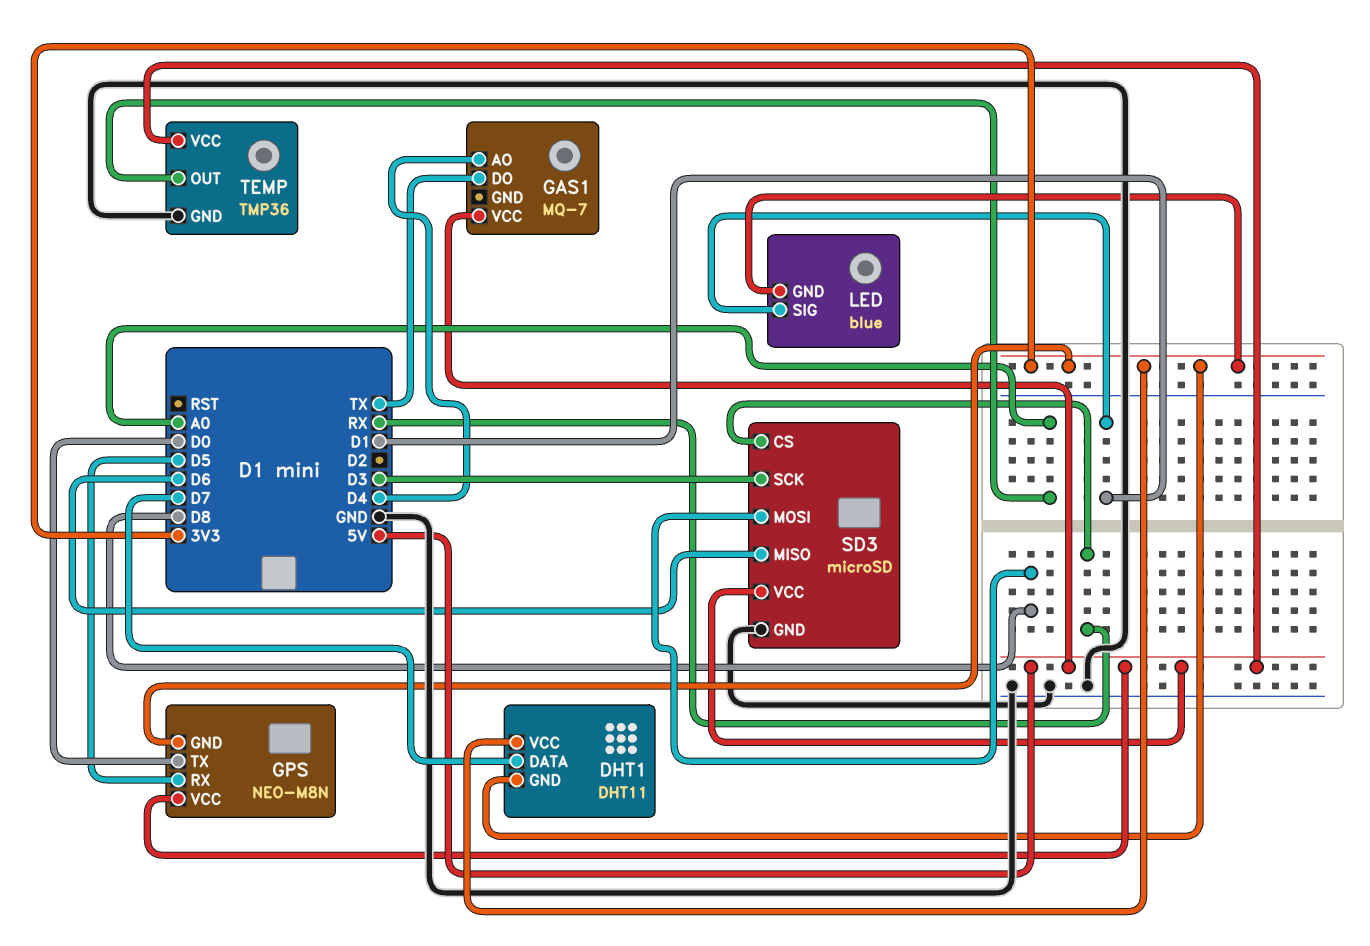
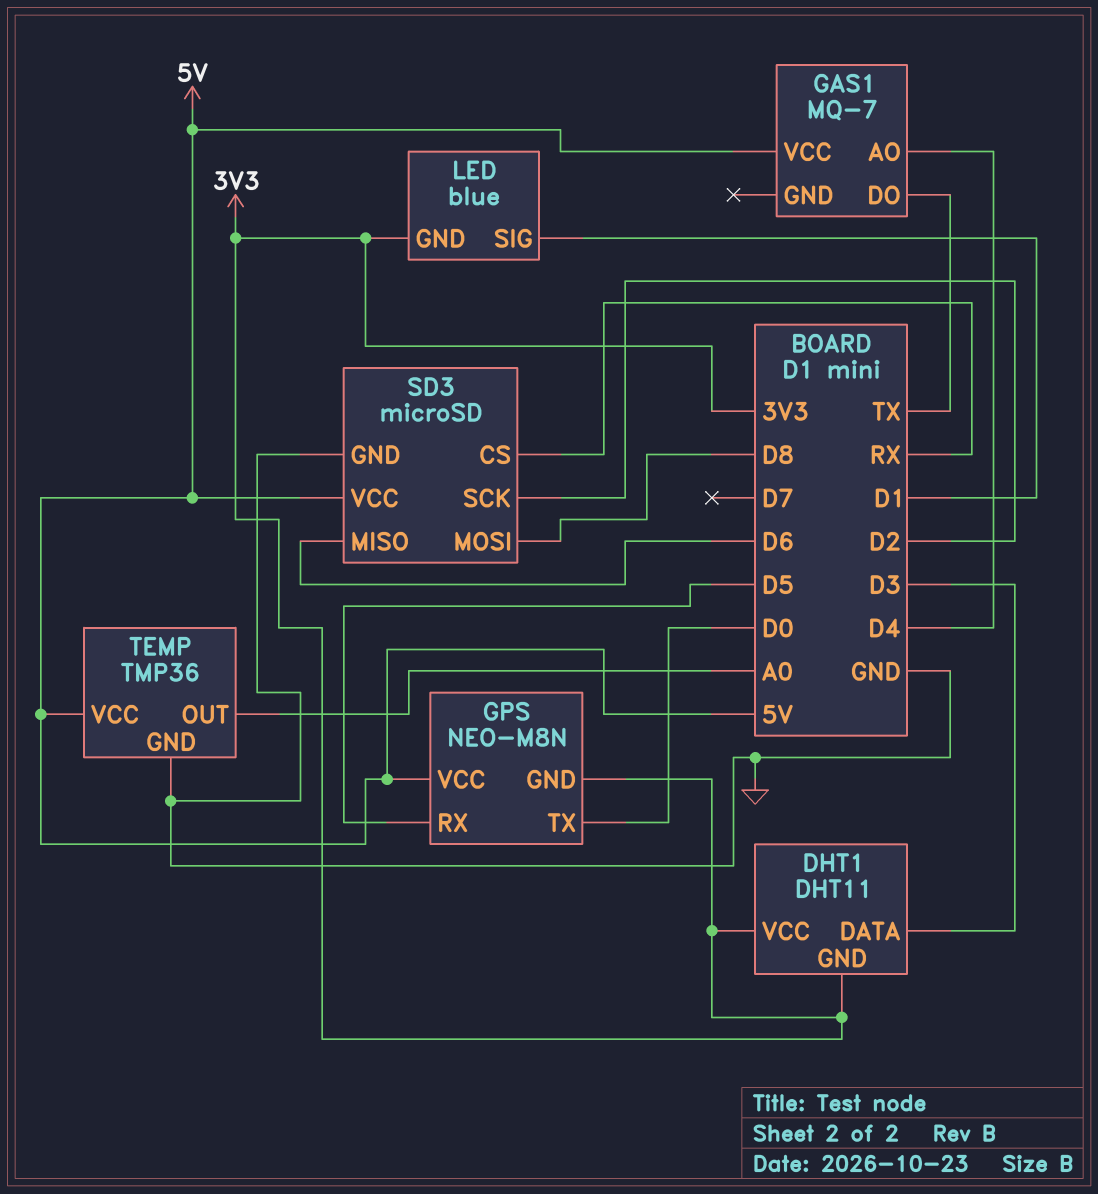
DHT1 pin DATA: D7 -> D3
SD3 pin SCK: D3 -> D2

